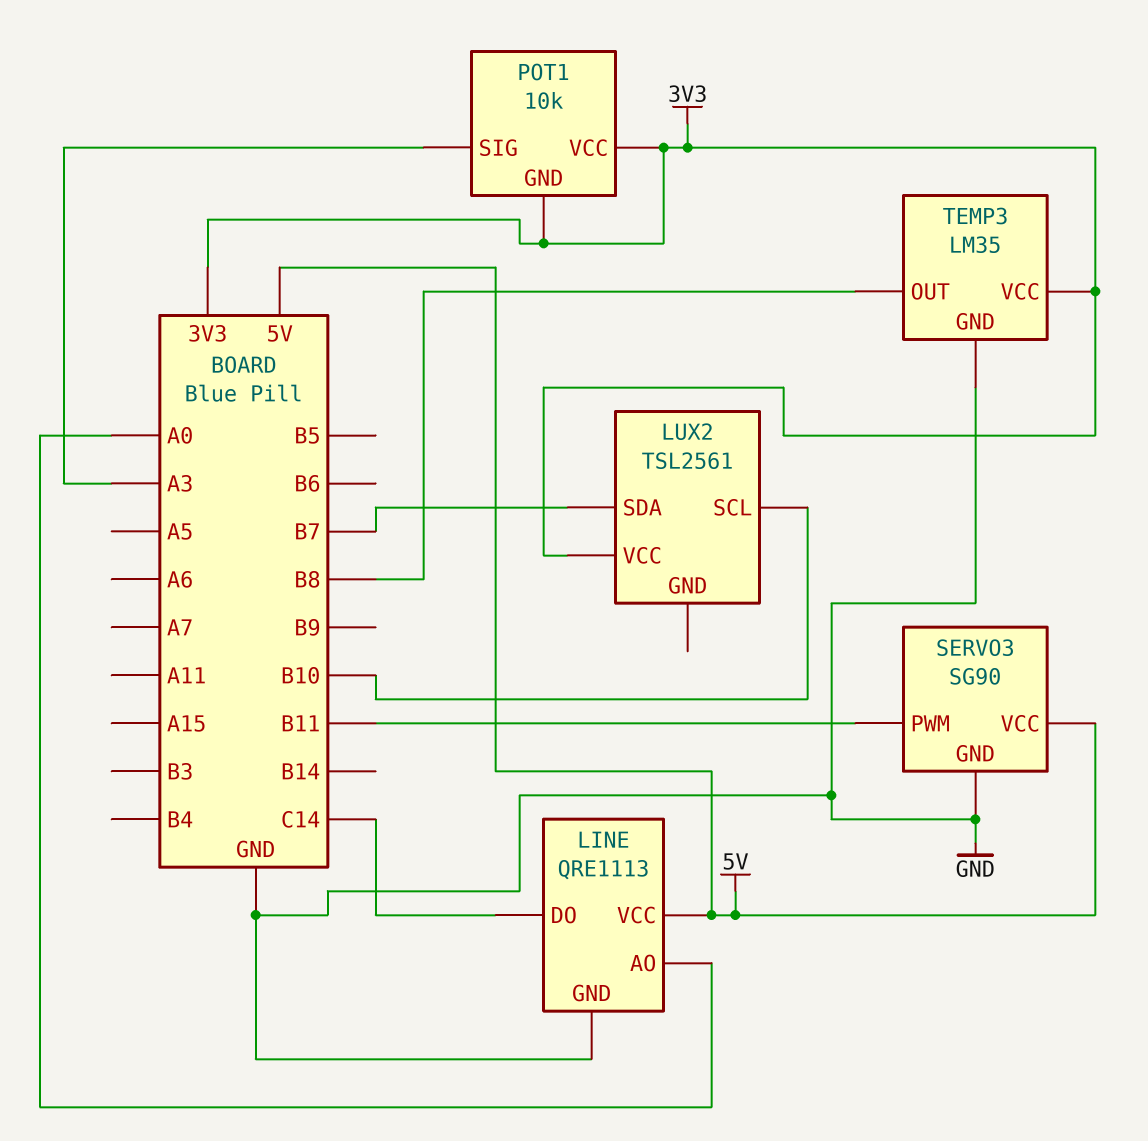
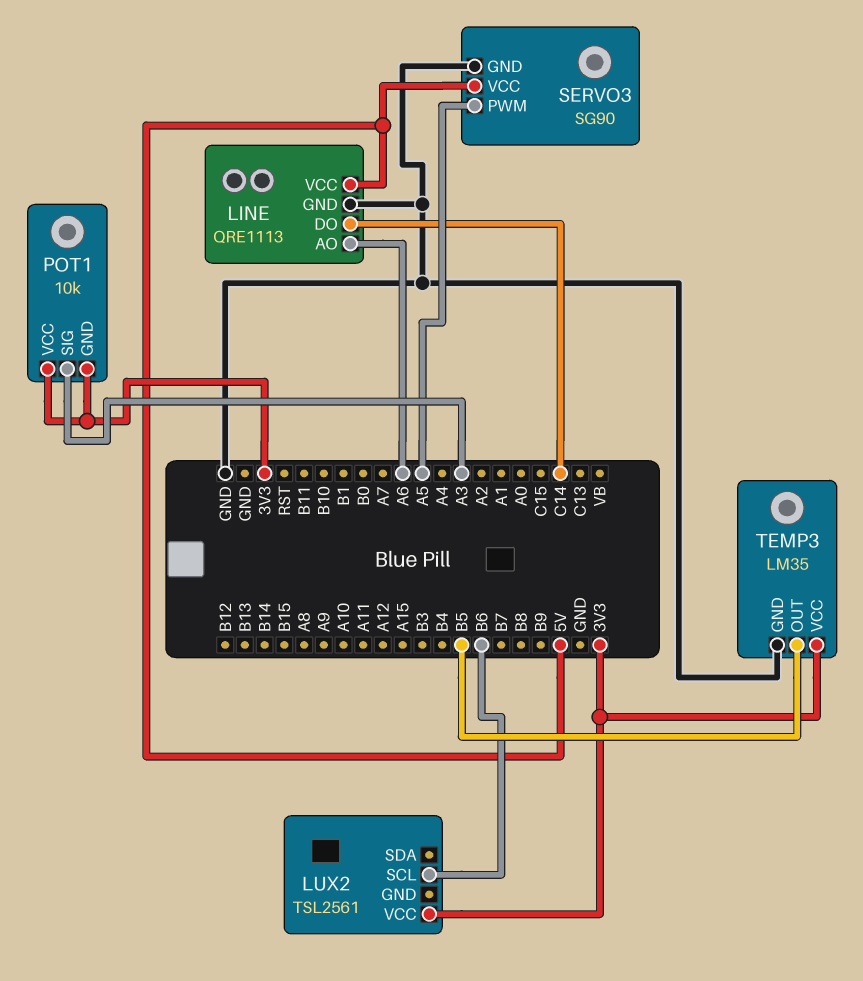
LINE pin AO: A0 -> A6
LUX2 pin SCL: B10 -> B6
LUX2 pin SDA: B7 -> none
SERVO3 pin PWM: B11 -> A5
TEMP3 pin OUT: B8 -> B5

